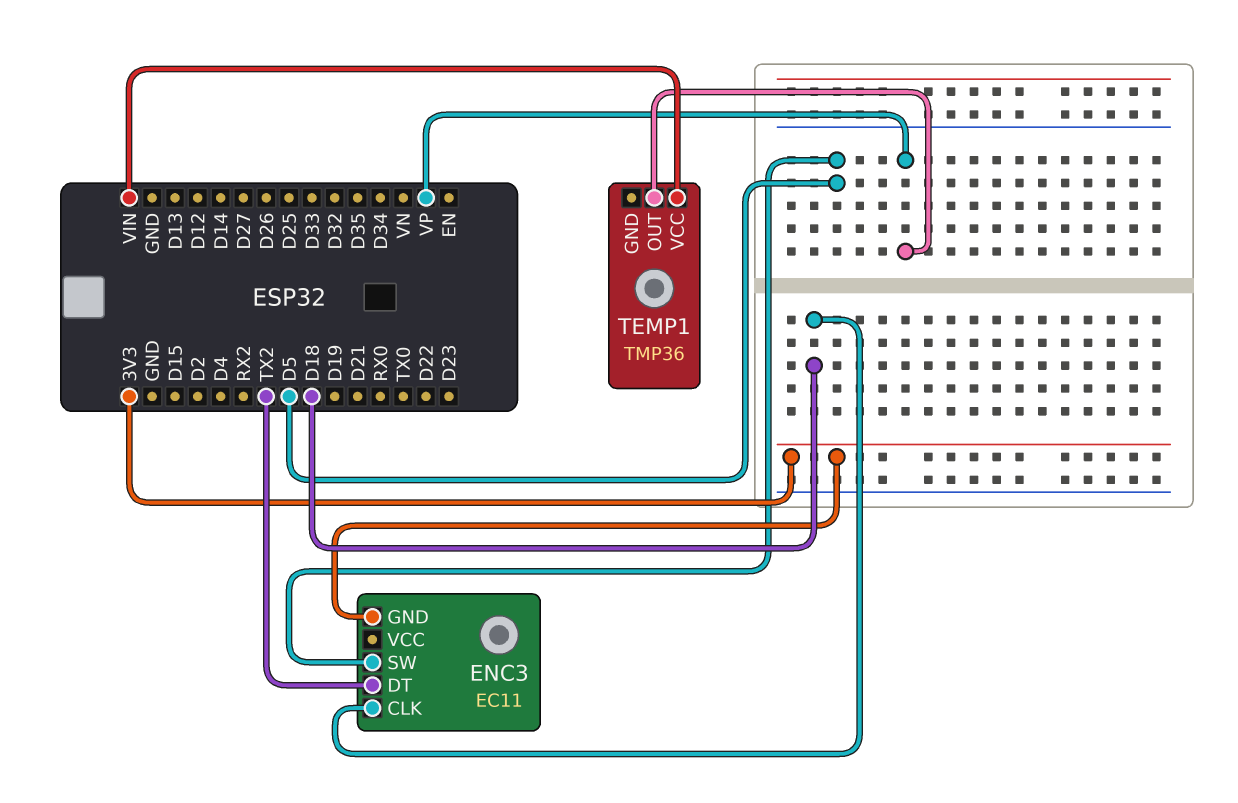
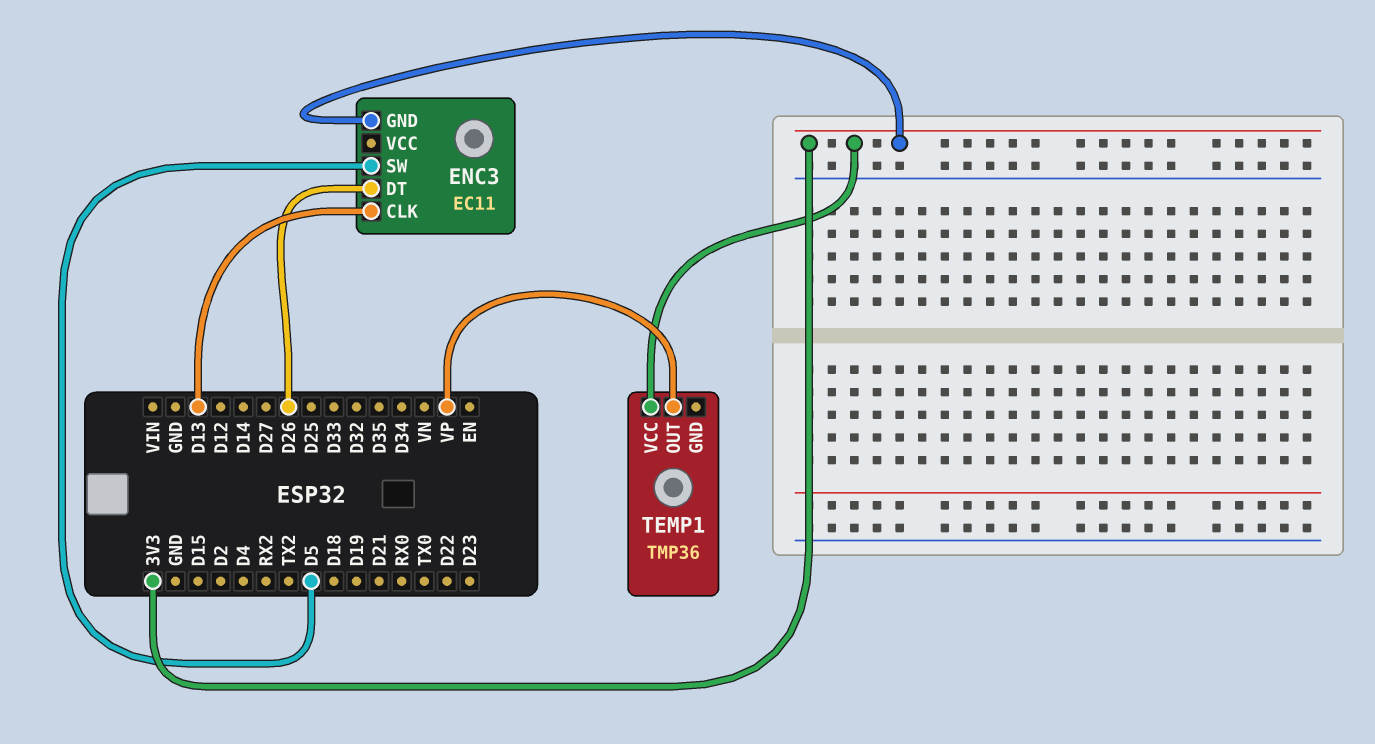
ENC3 pin CLK: D18 -> D13
ENC3 pin DT: TX2 -> D26
TEMP1 pin VCC: VIN -> 3V3

